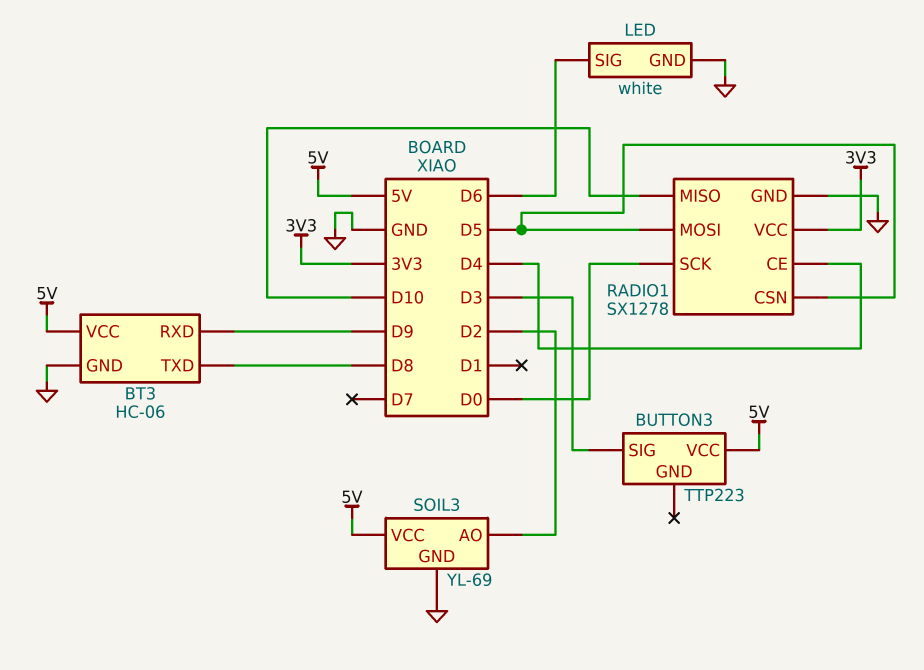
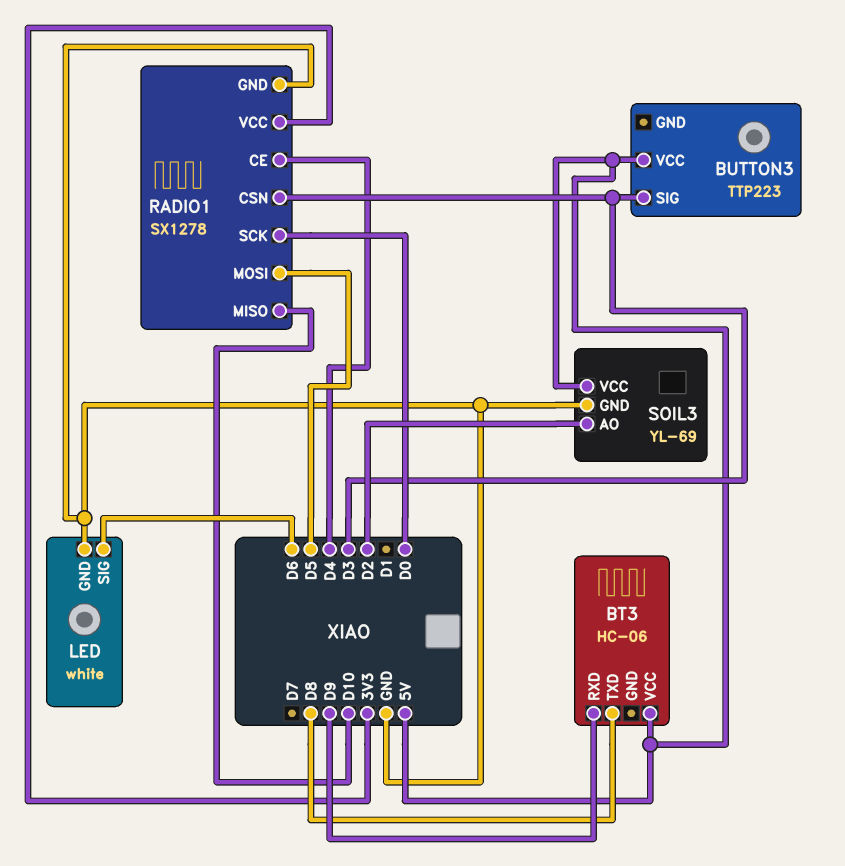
BT3 pin GND: GND -> none
RADIO1 pin CSN: D5 -> D3

